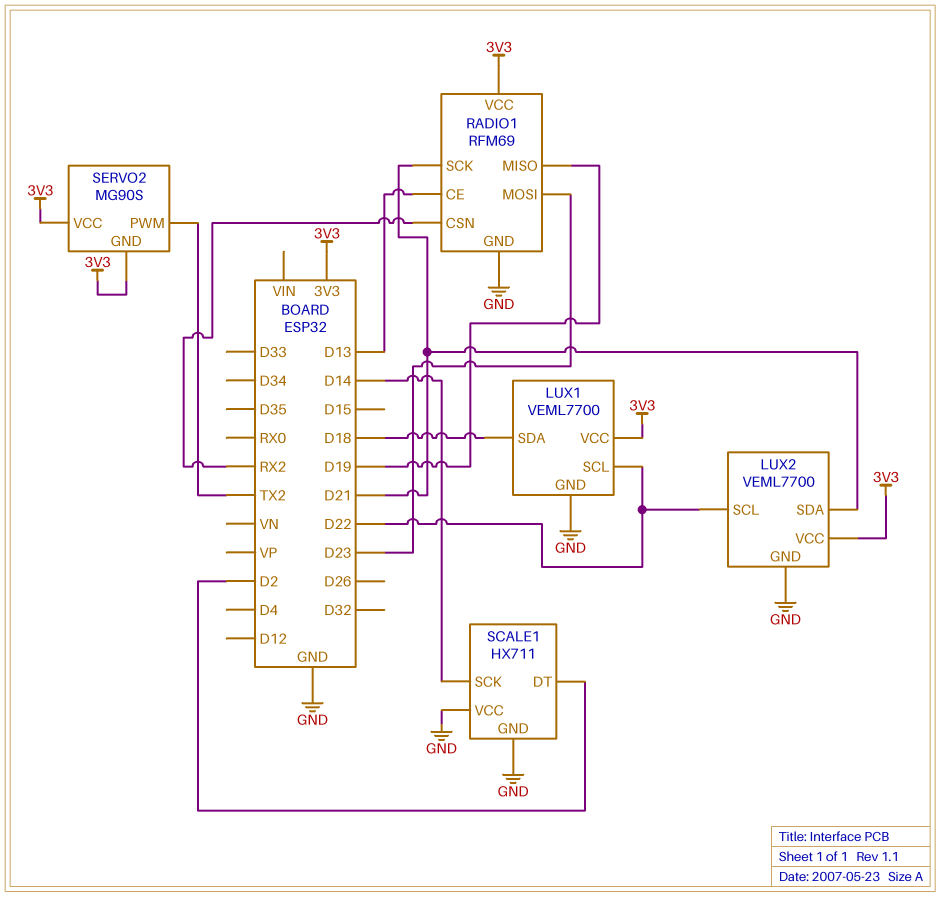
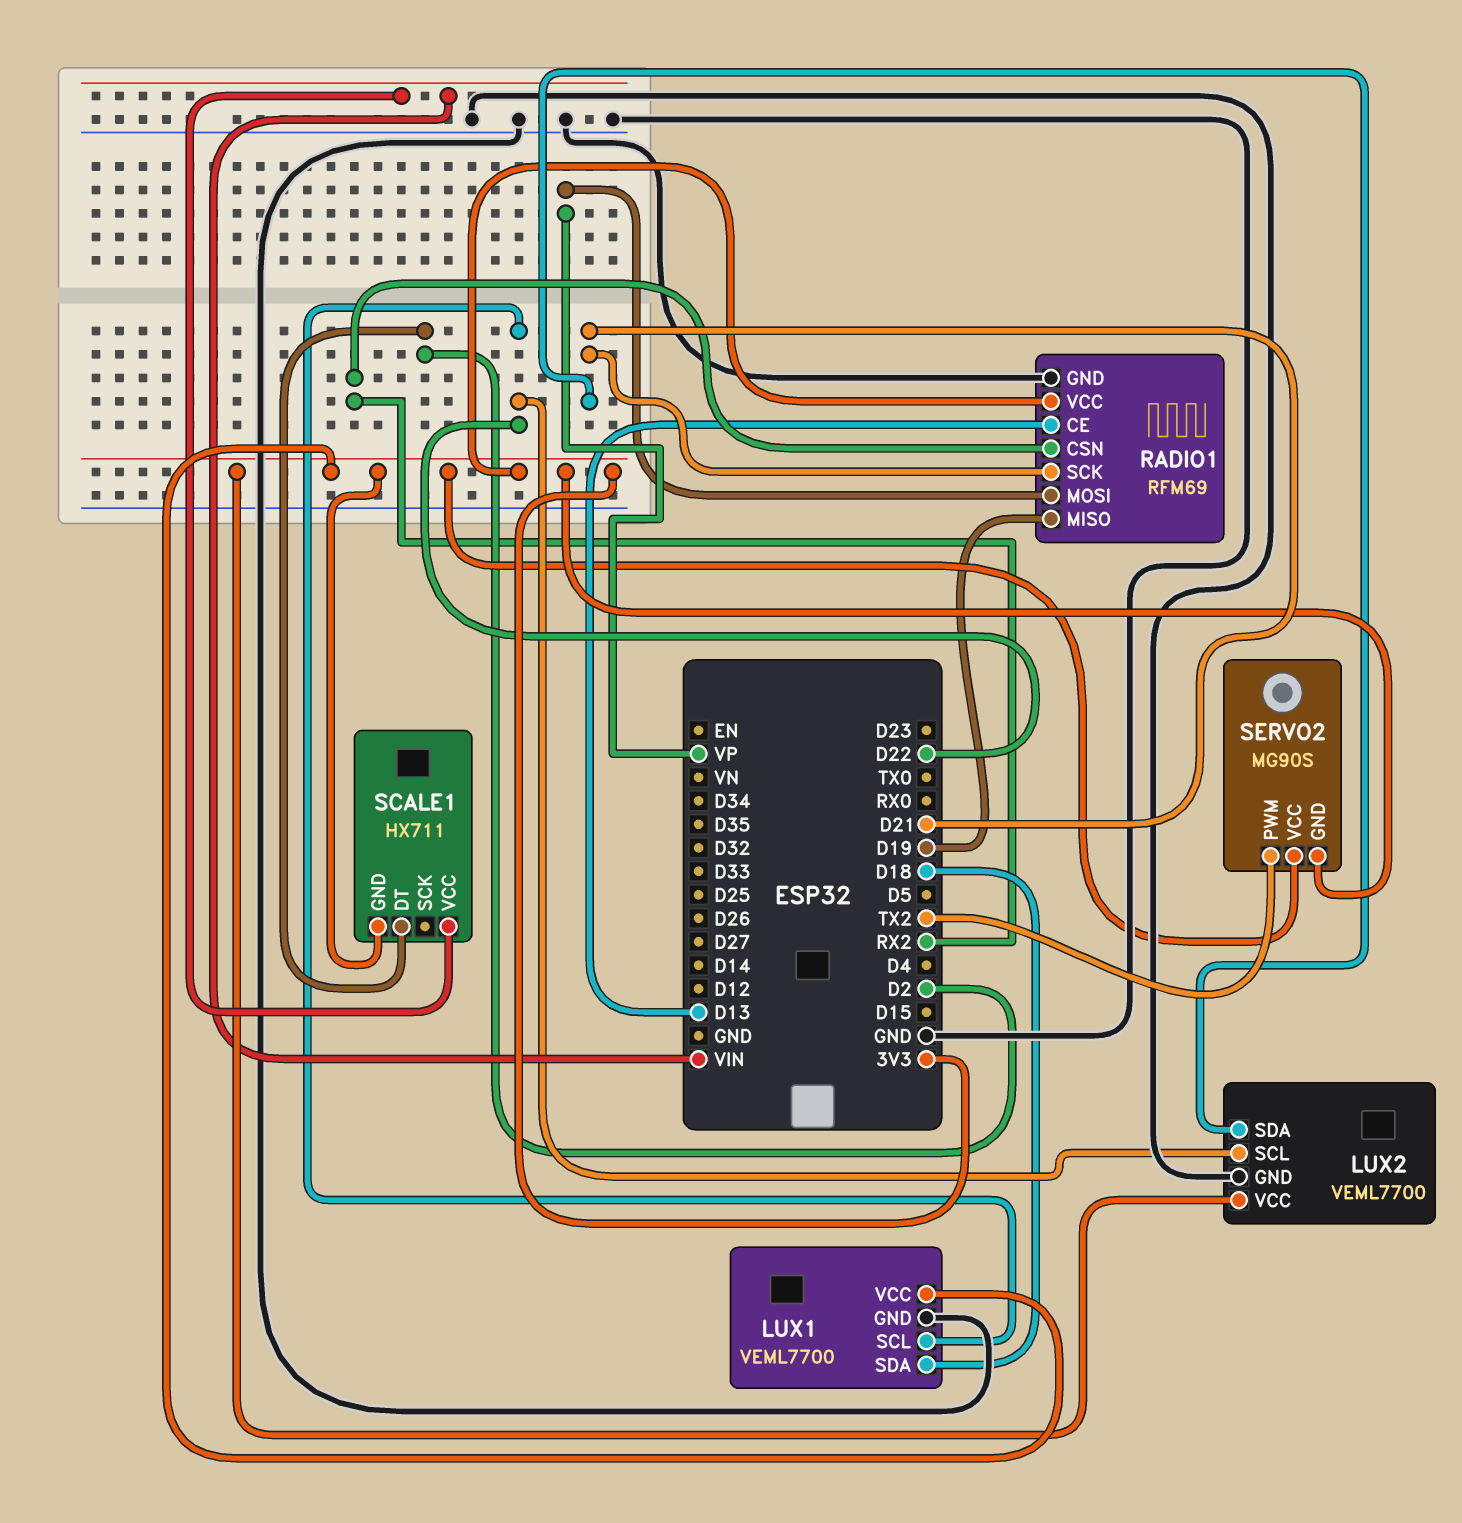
RADIO1 pin MOSI: D23 -> VP
SCALE1 pin GND: GND -> 3V3
SCALE1 pin SCK: D14 -> none
SCALE1 pin VCC: GND -> VIN

